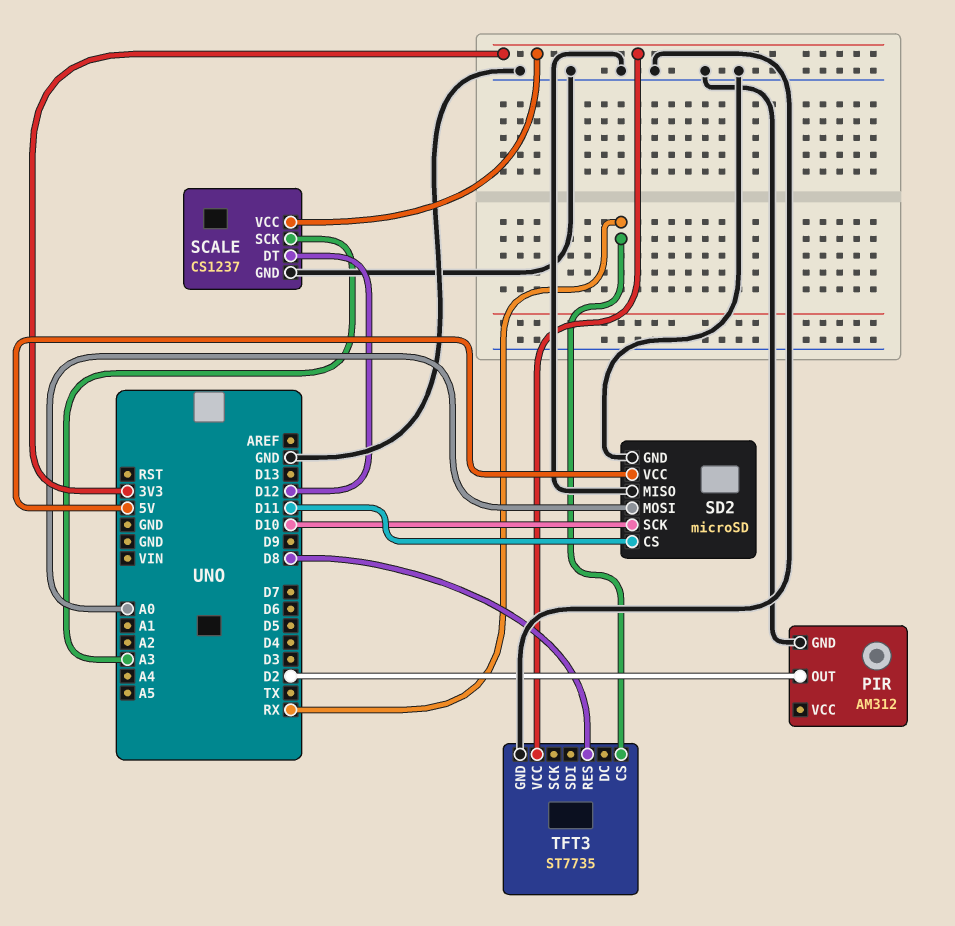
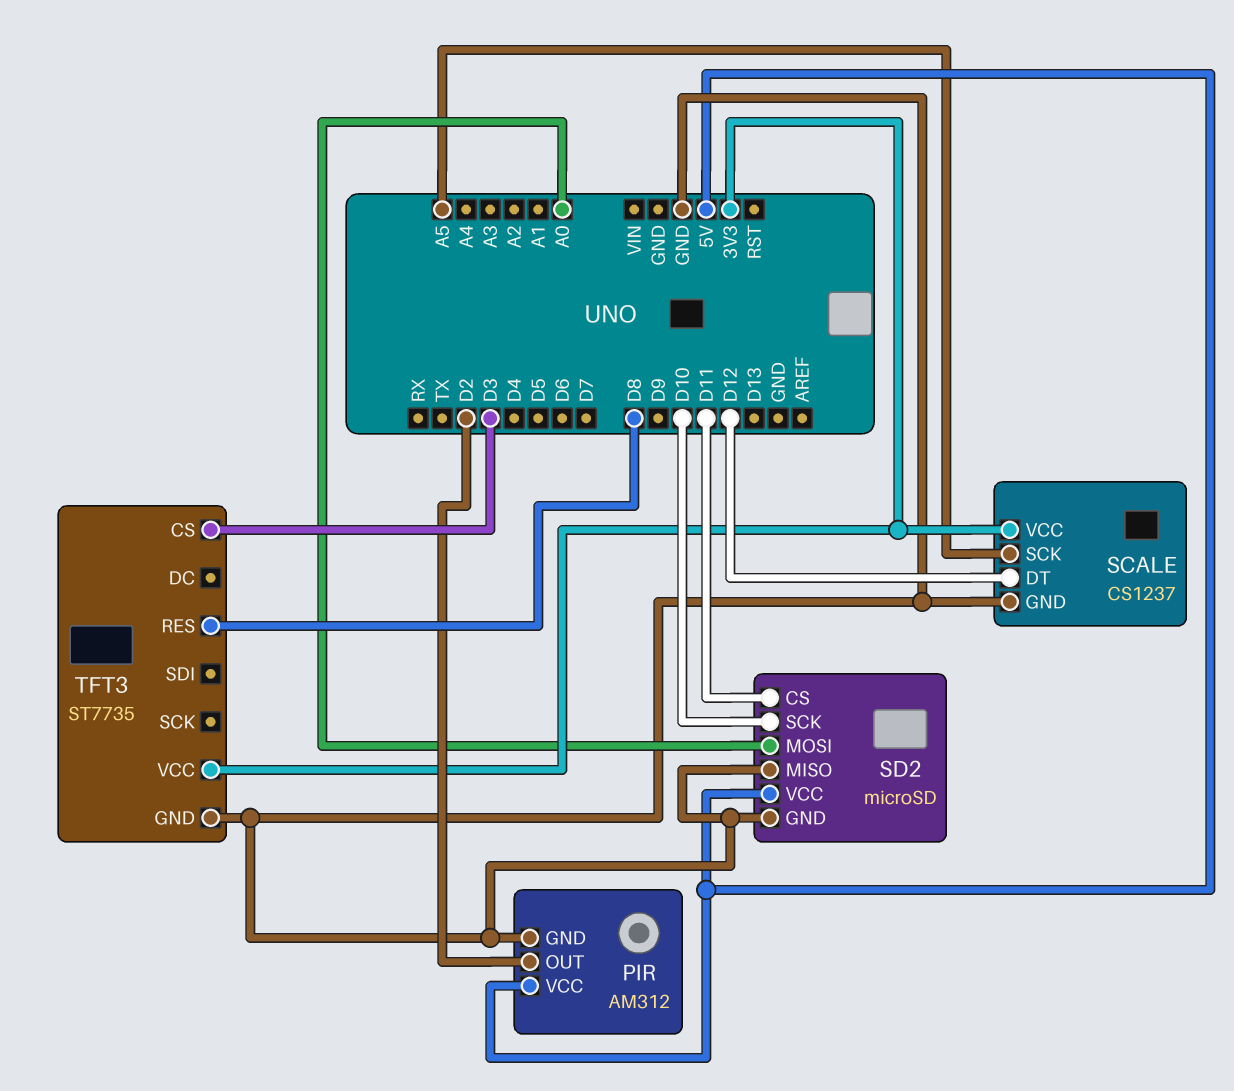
PIR pin VCC: none -> 5V
SCALE pin SCK: A3 -> A5
TFT3 pin CS: RX -> D3

